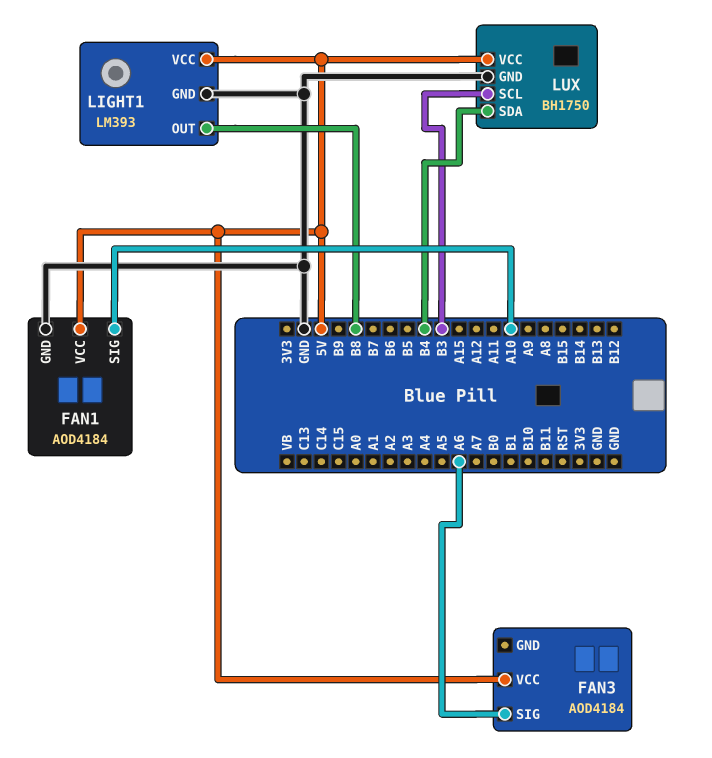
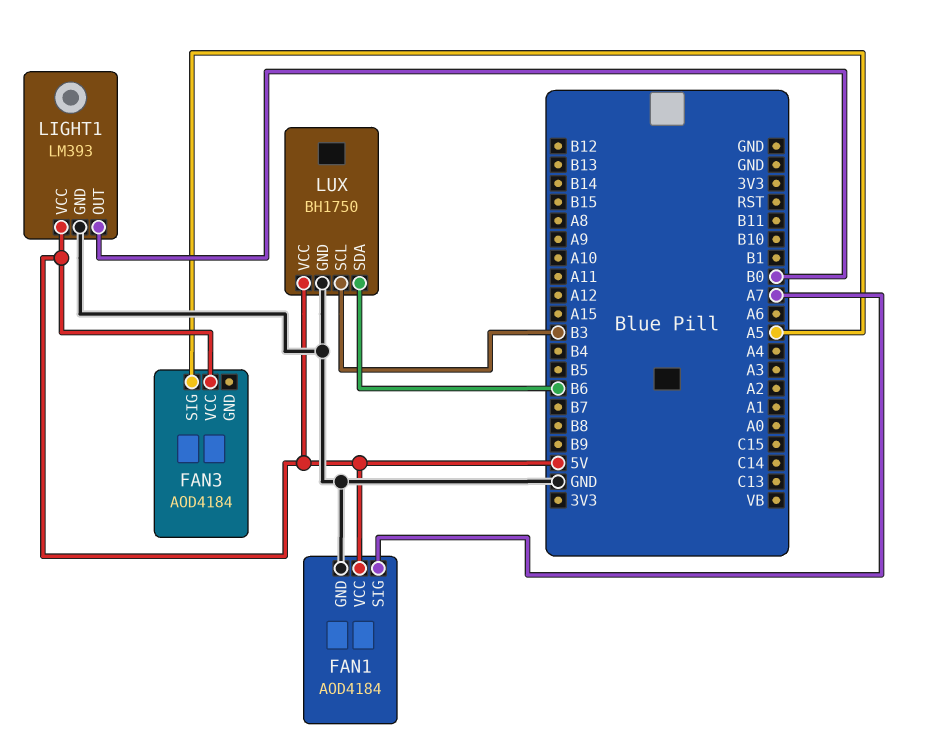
FAN1 pin SIG: A10 -> A7
FAN3 pin SIG: A6 -> A5
LIGHT1 pin OUT: B8 -> B0
LUX pin SDA: B4 -> B6

